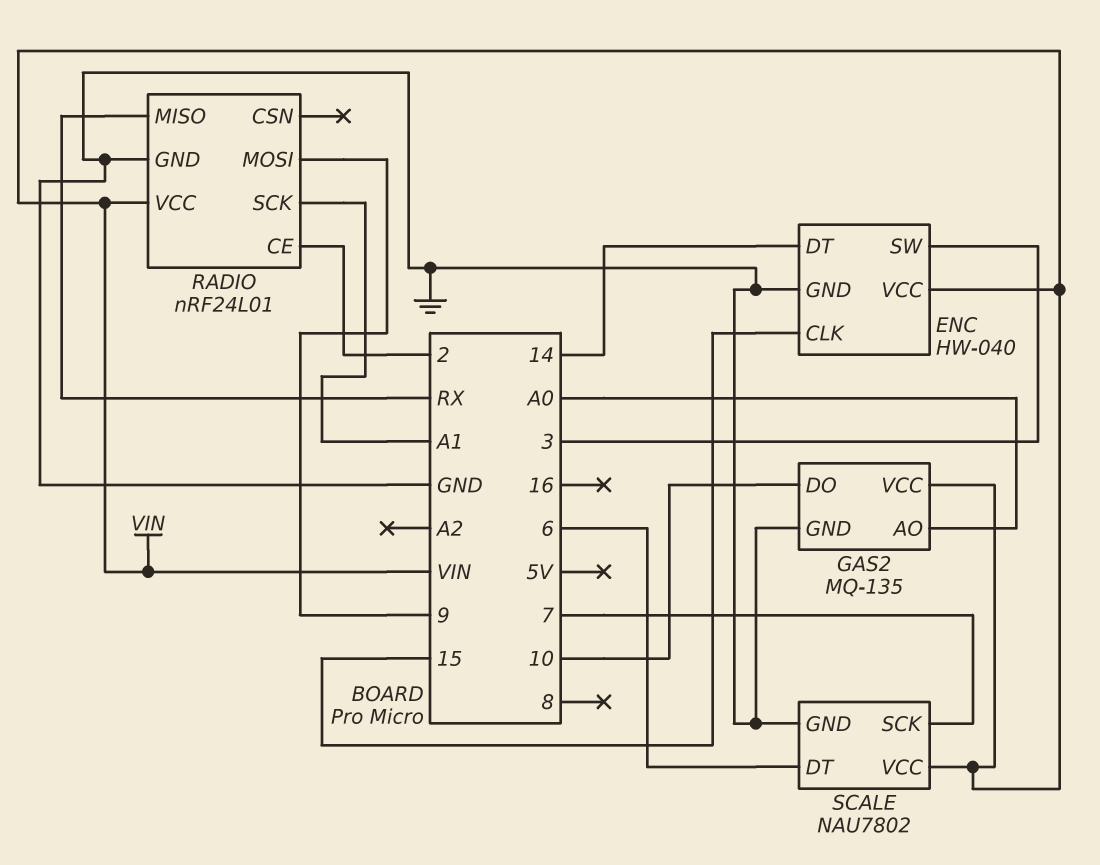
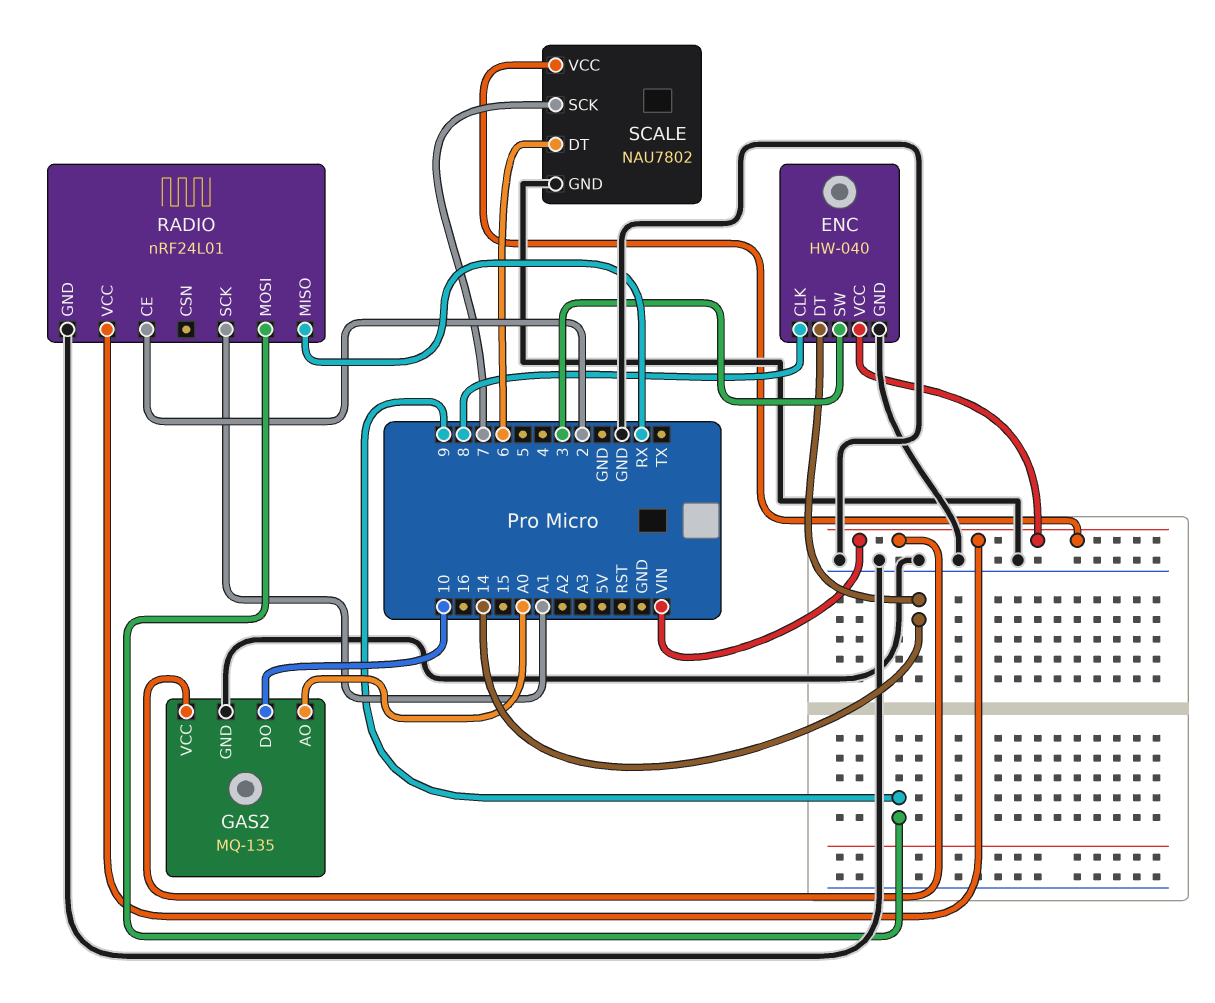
ENC pin CLK: 15 -> 8

